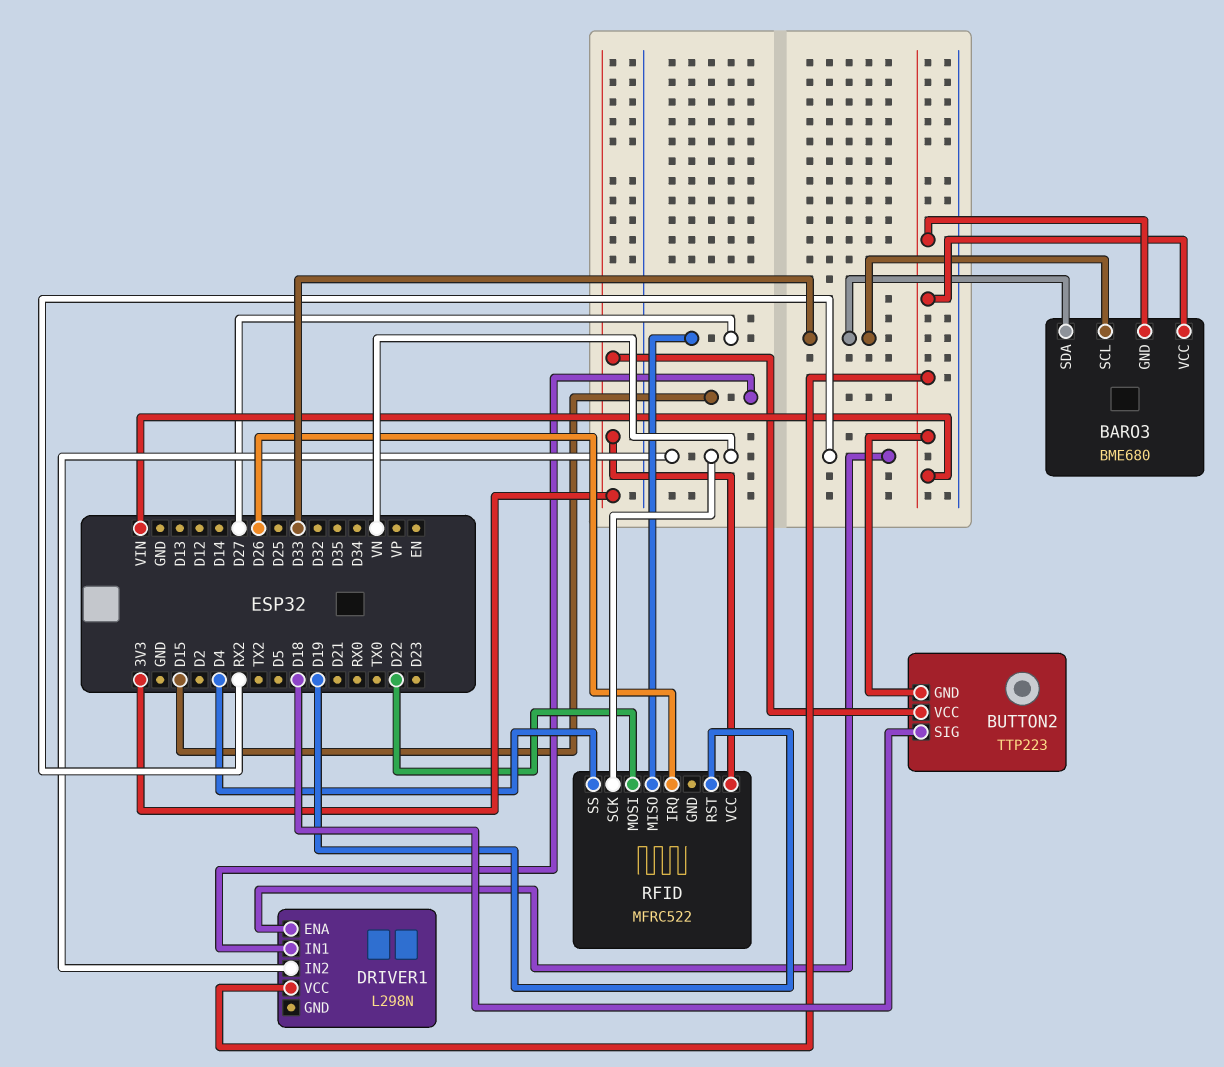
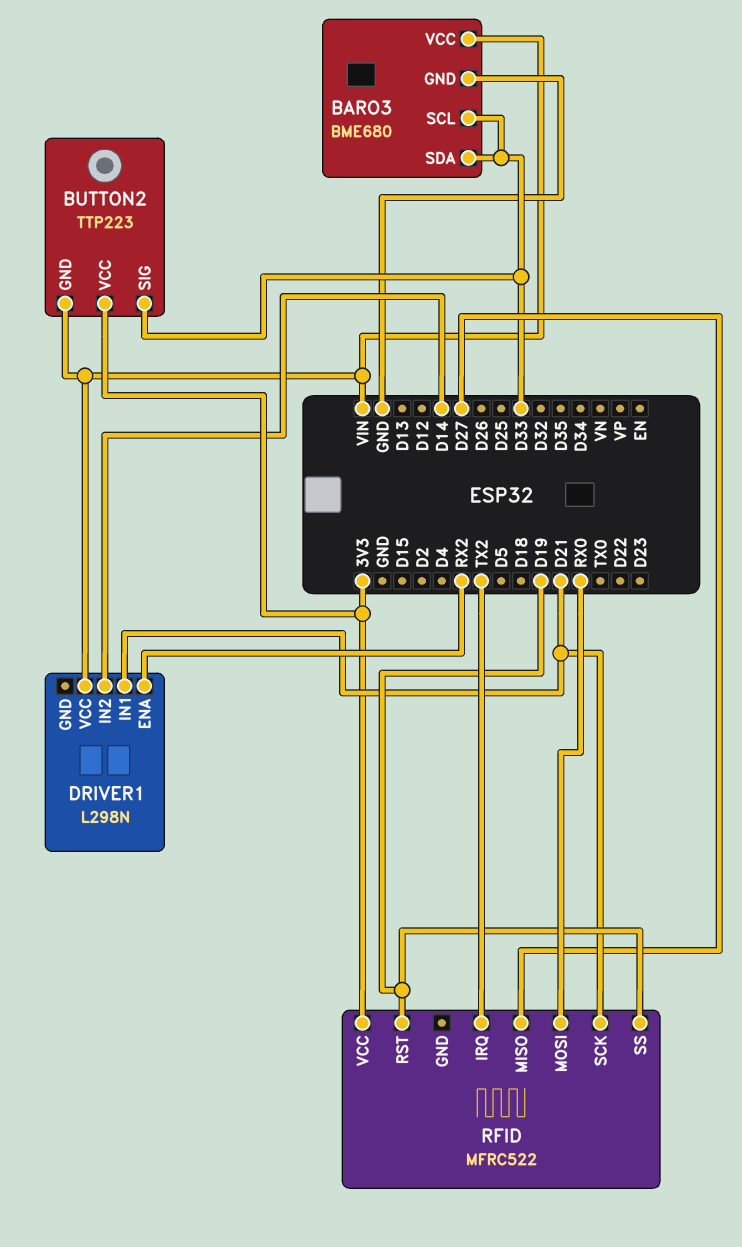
BARO3 pin GND: VIN -> GND
BUTTON2 pin SIG: D18 -> D33
DRIVER1 pin IN1: D15 -> D21
DRIVER1 pin IN2: VN -> D14
RFID pin IRQ: D26 -> TX2
RFID pin MOSI: D22 -> RX0
RFID pin SCK: VN -> D21
RFID pin SS: D4 -> D19

